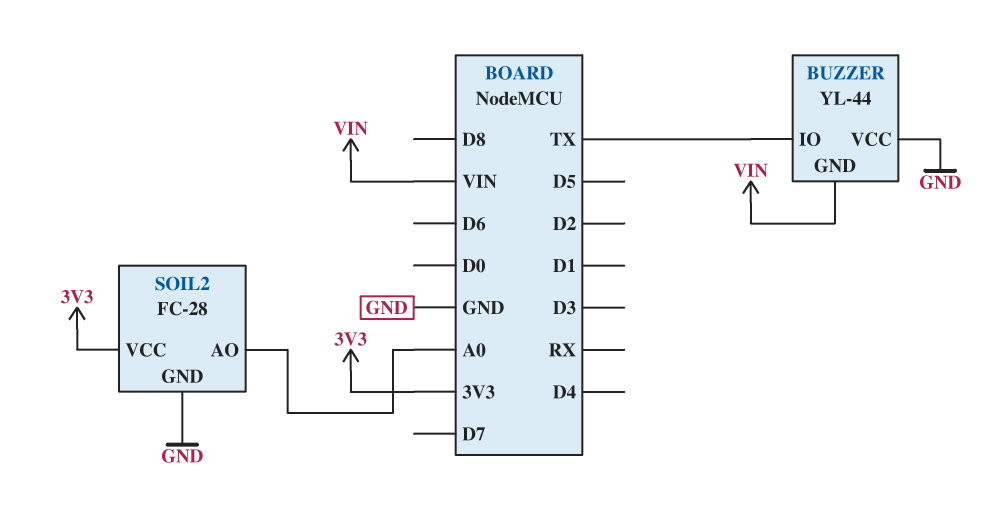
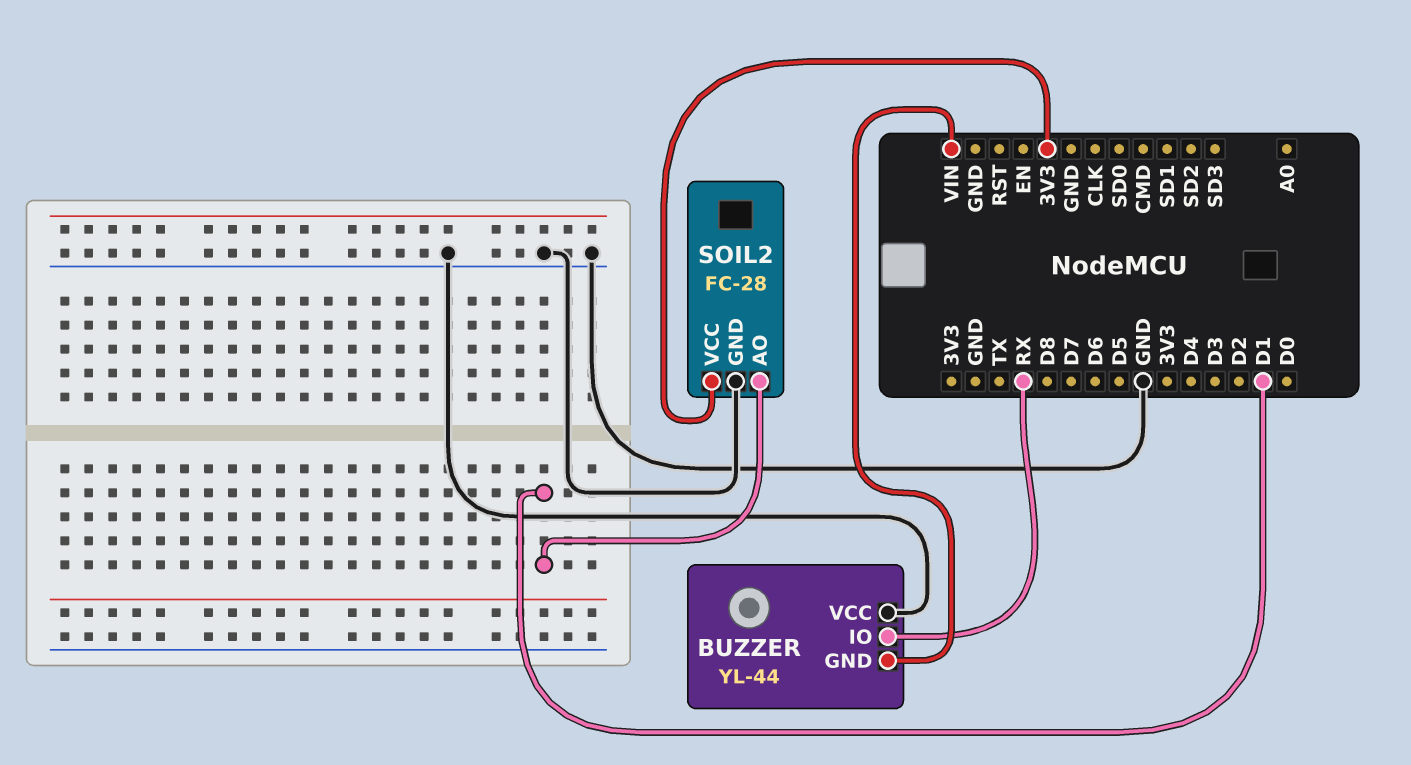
BUZZER pin IO: TX -> RX
SOIL2 pin AO: A0 -> D1

